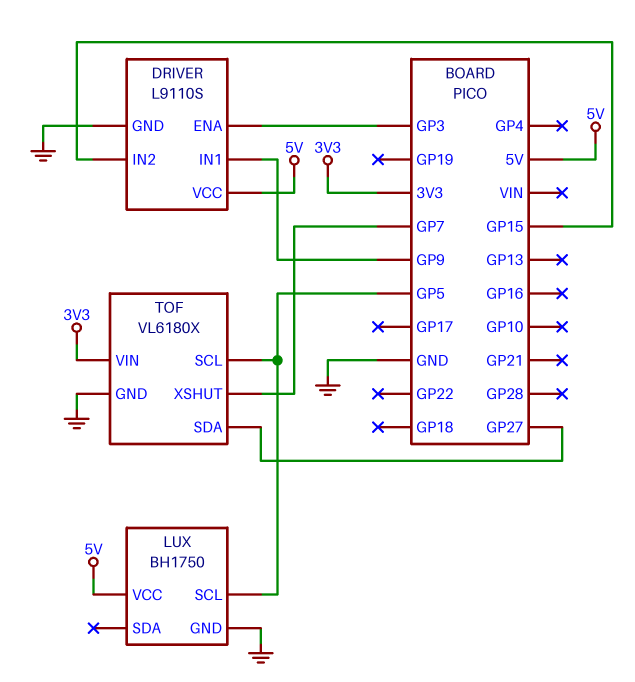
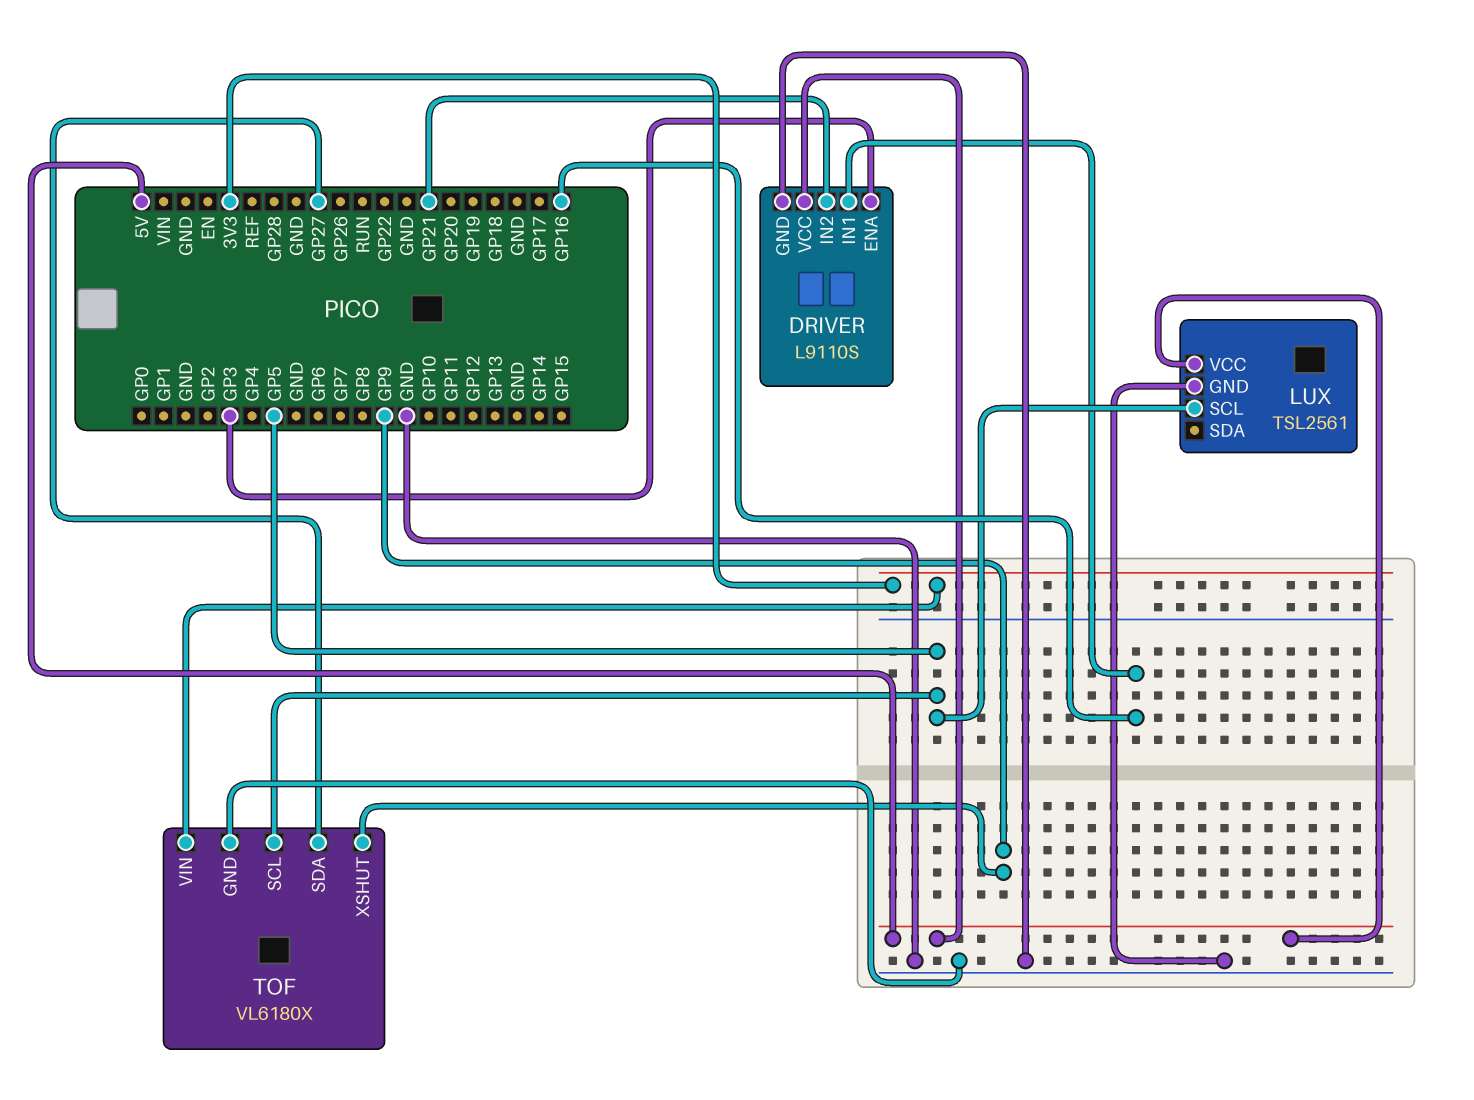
DRIVER pin IN1: GP9 -> GP16
DRIVER pin IN2: GP15 -> GP21
LUX: BH1750 -> TSL2561
TOF pin XSHUT: GP7 -> GP9

